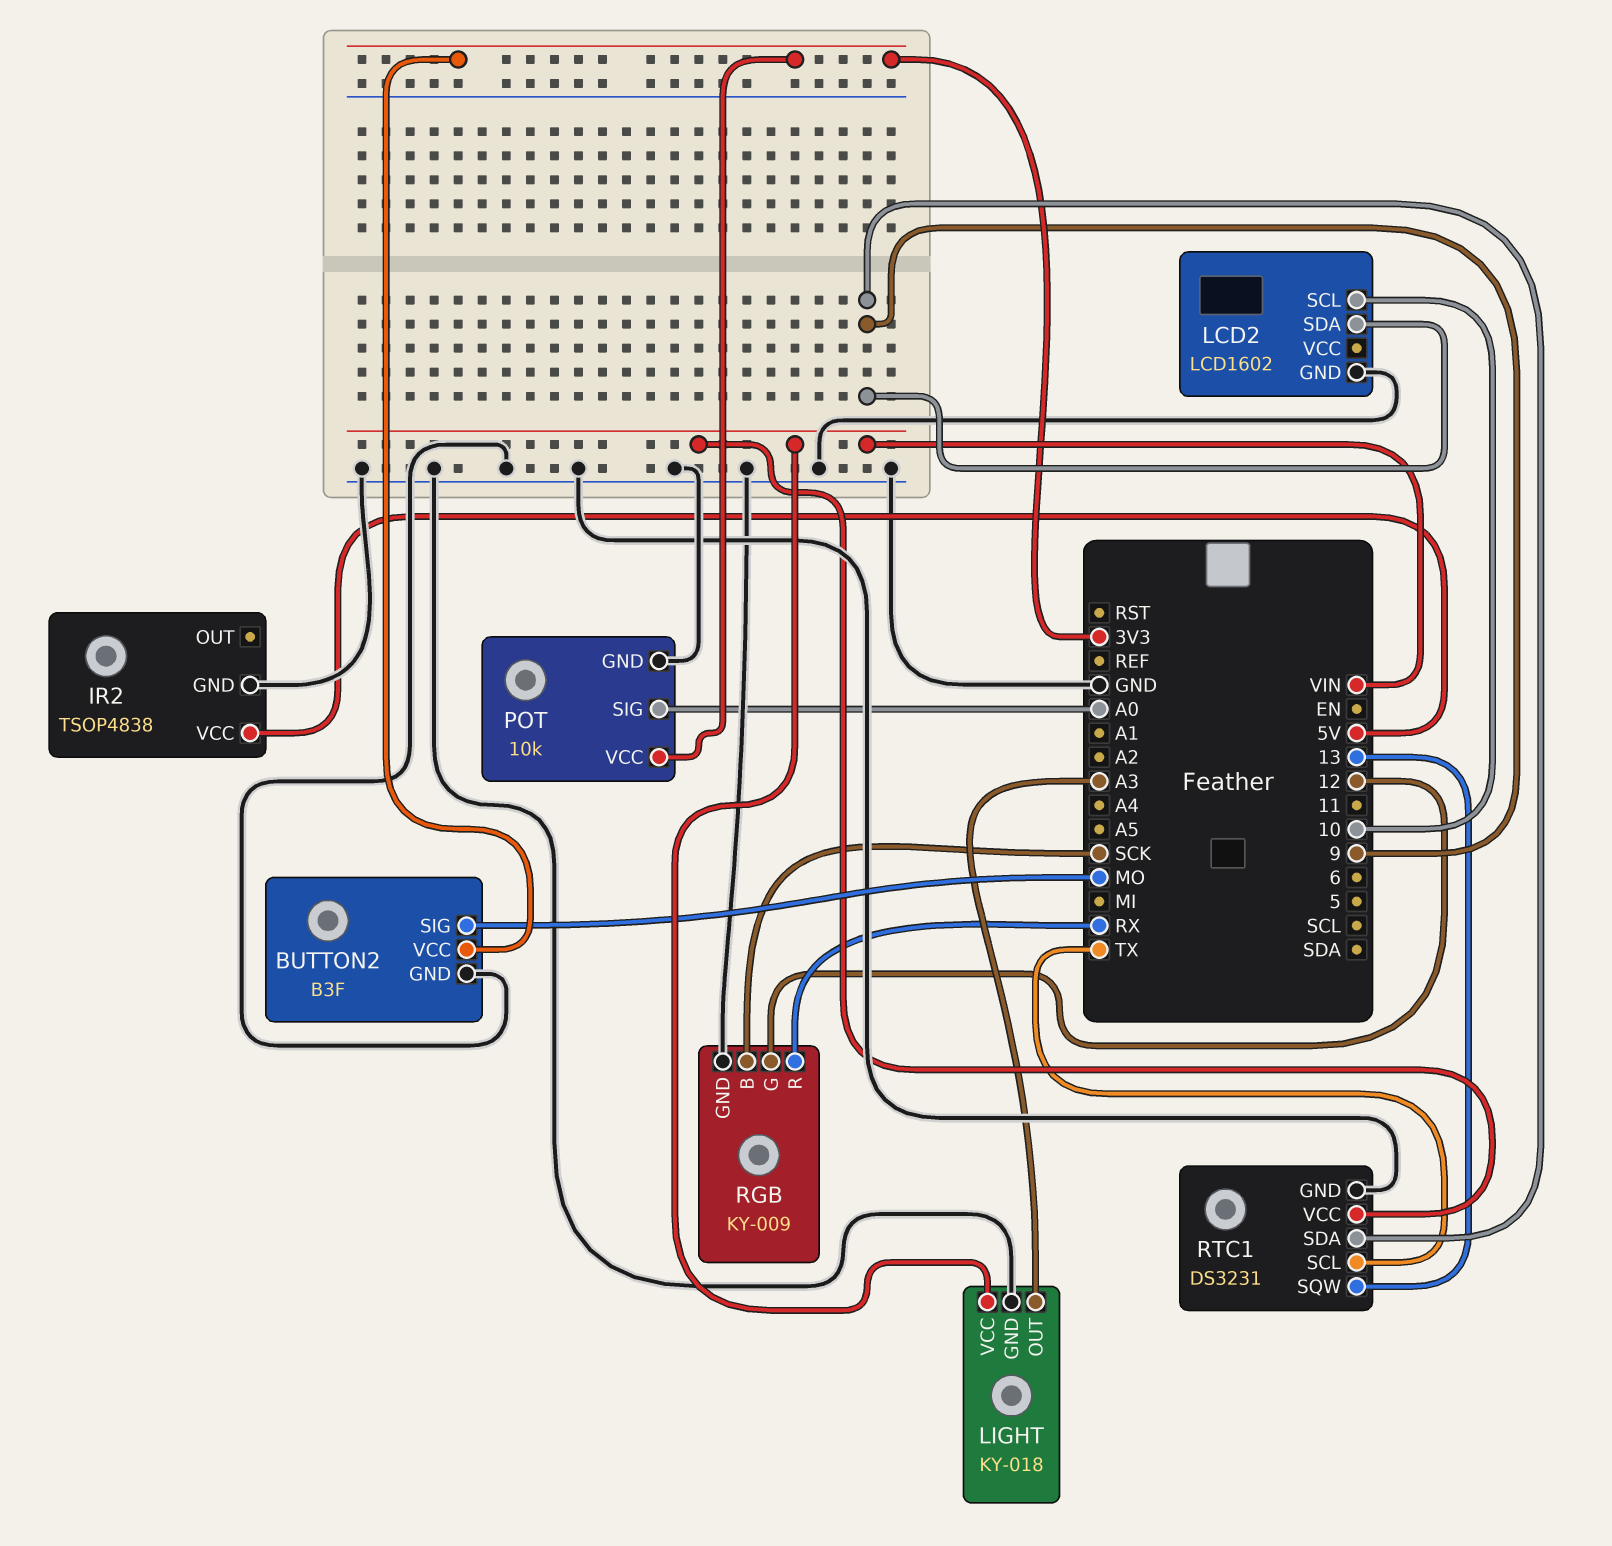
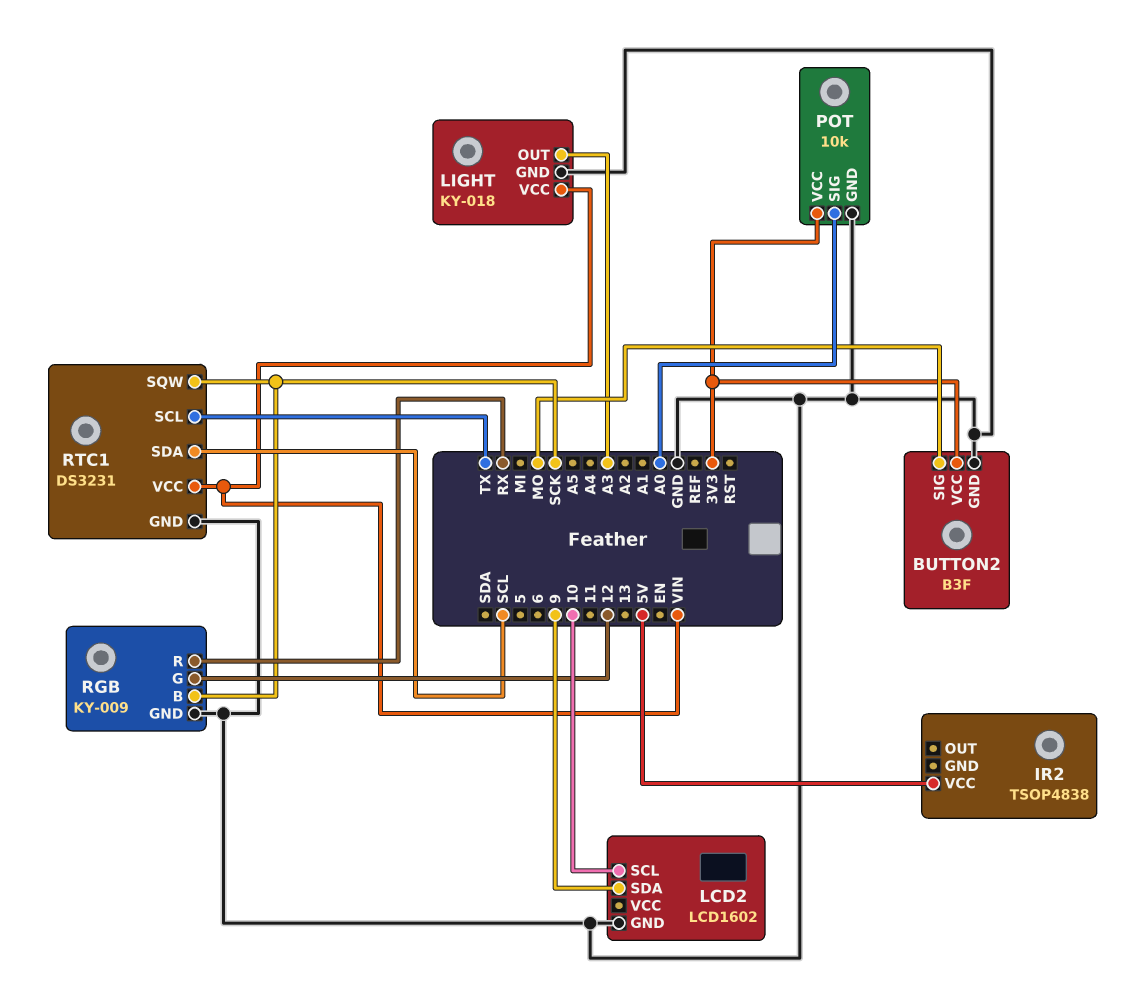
IR2 pin GND: GND -> none
RTC1 pin SDA: 9 -> SCL
RTC1 pin SQW: 13 -> SCK

